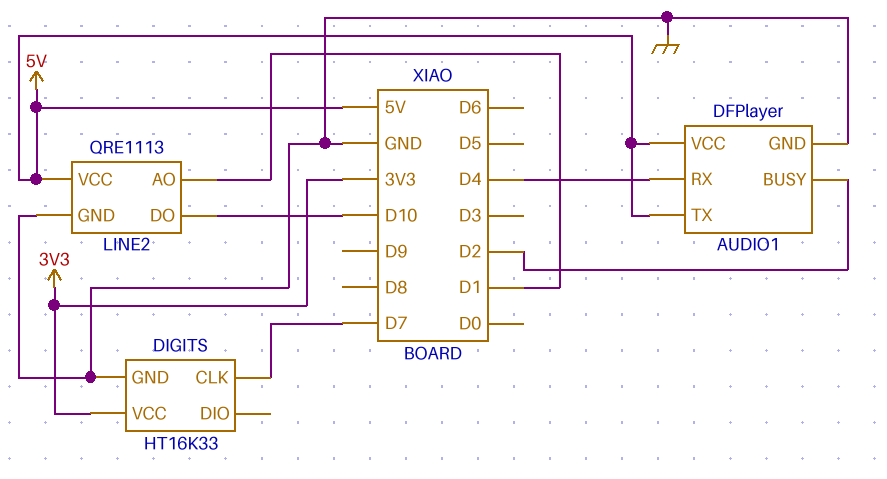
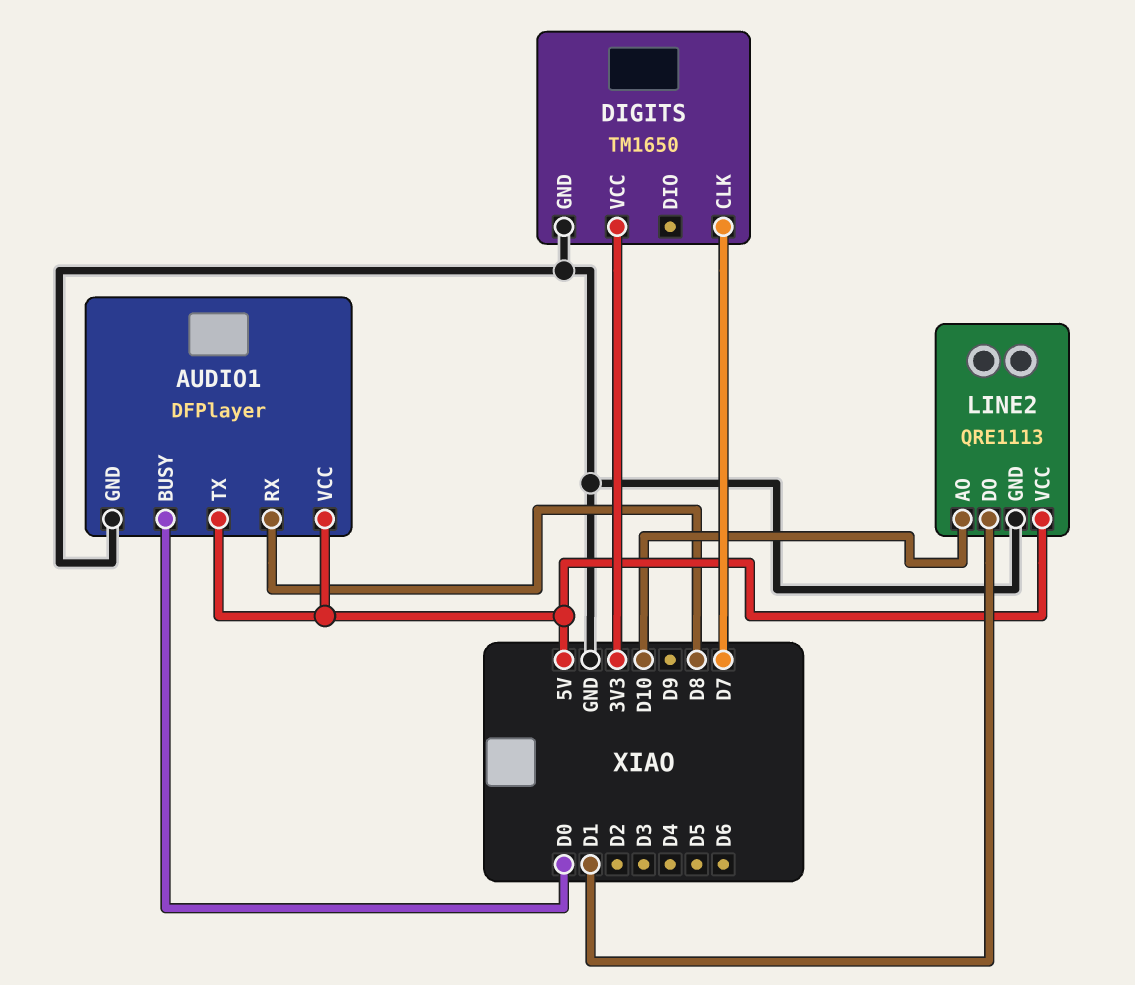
AUDIO1 pin BUSY: D2 -> D0
AUDIO1 pin RX: D4 -> D8
DIGITS: HT16K33 -> TM1650
LINE2 pin AO: D1 -> D10
LINE2 pin DO: D10 -> D1

